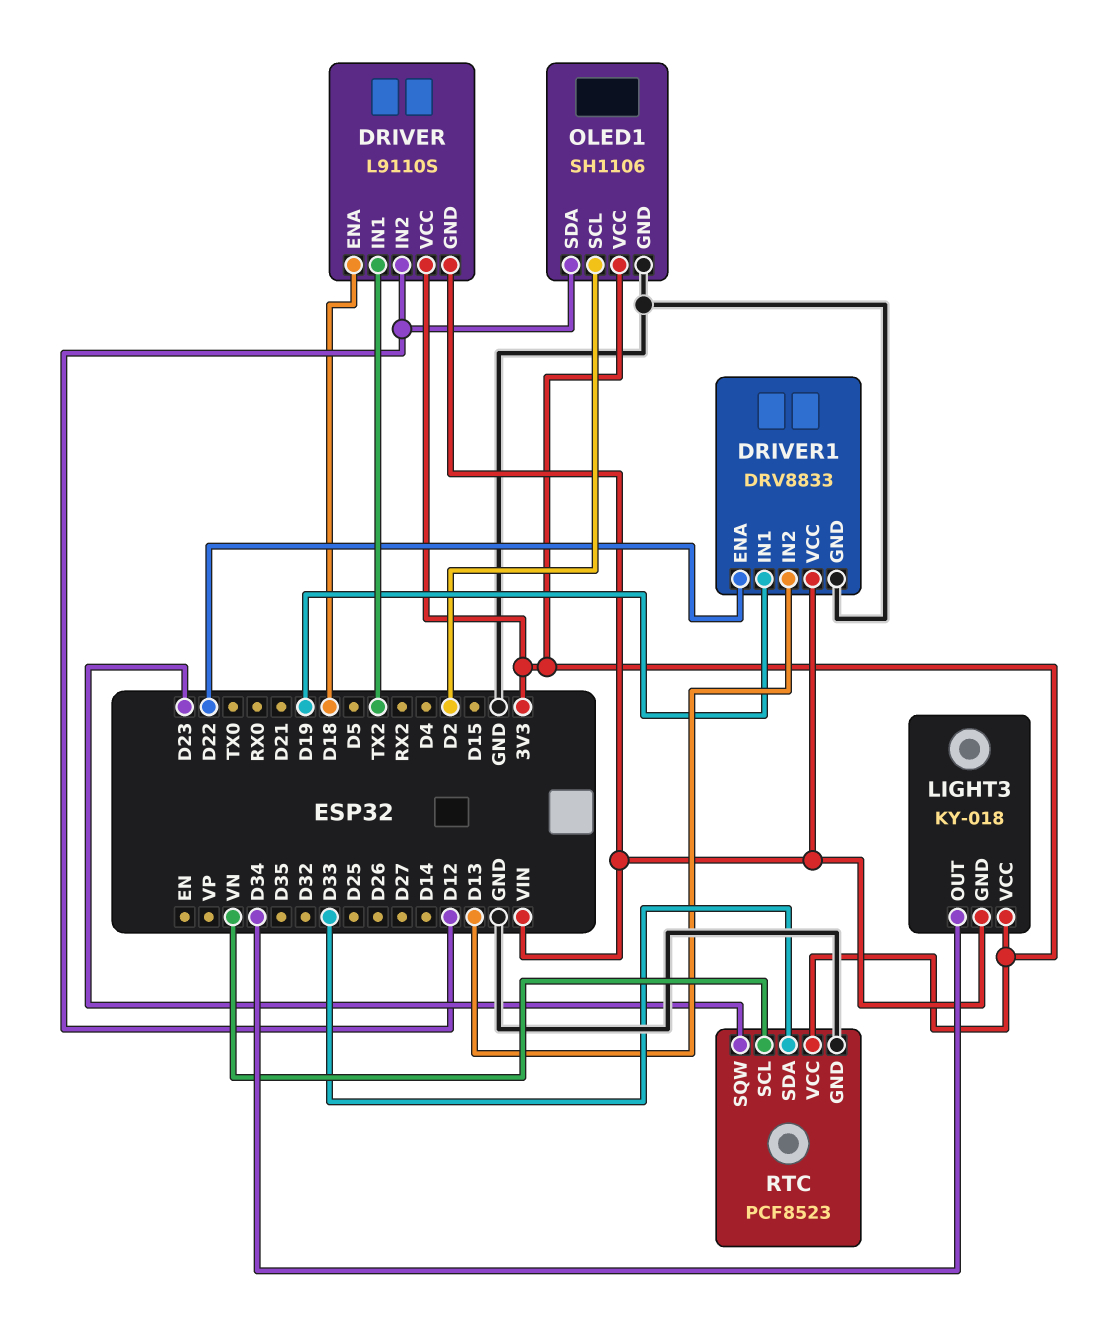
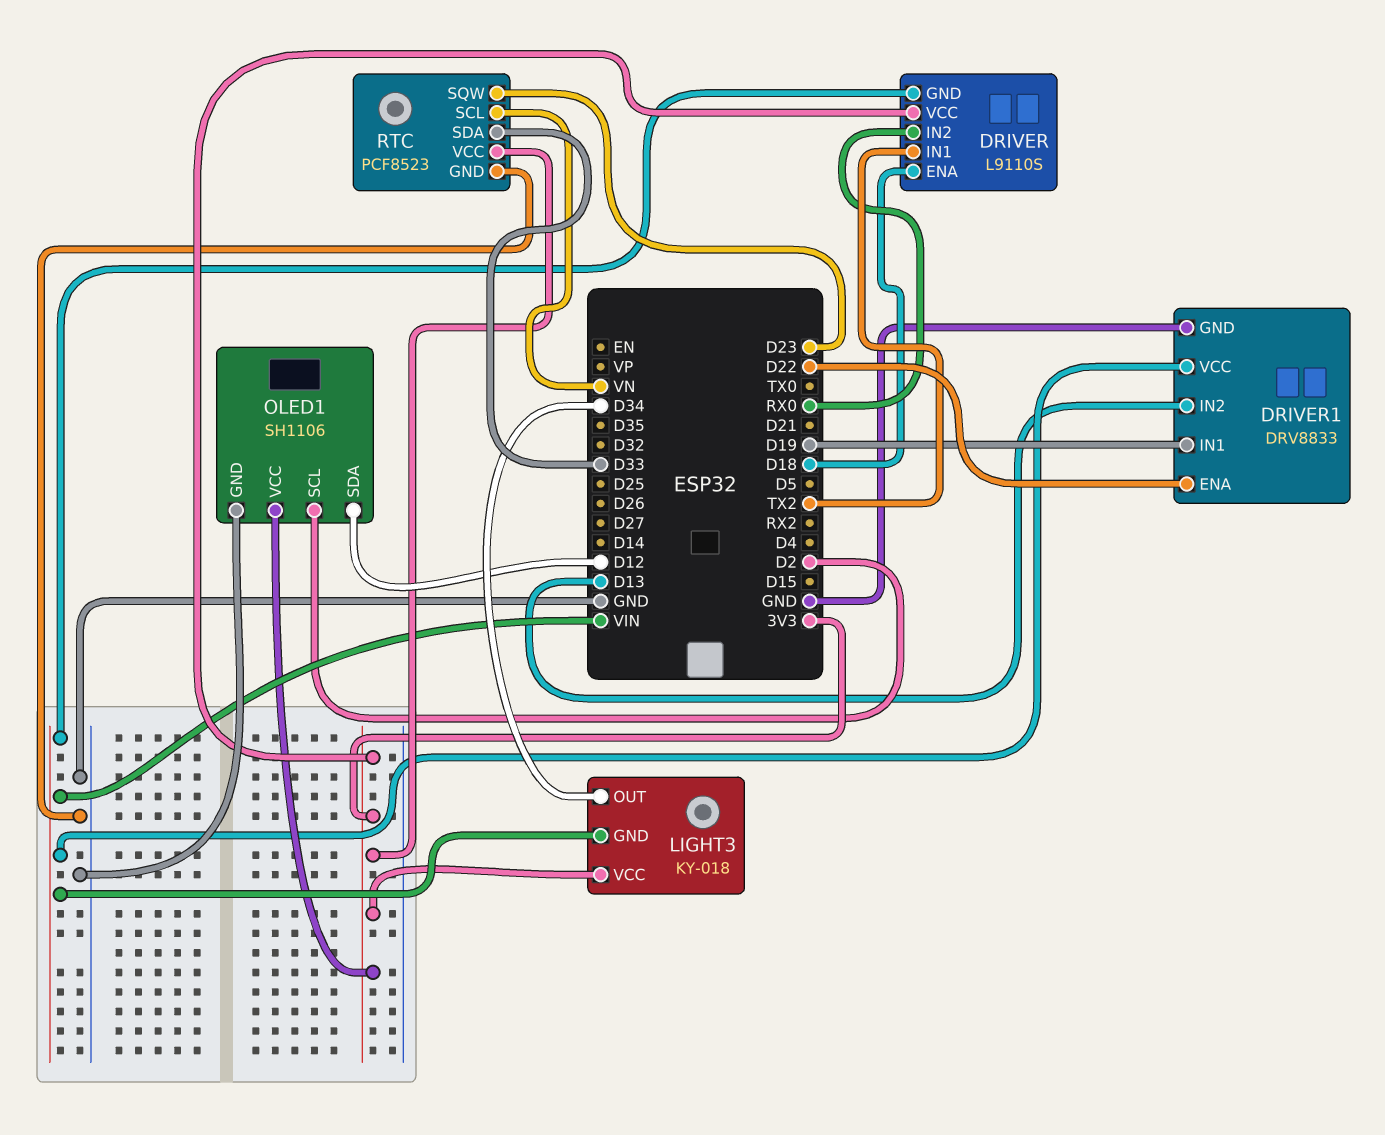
DRIVER pin IN2: D12 -> RX0

